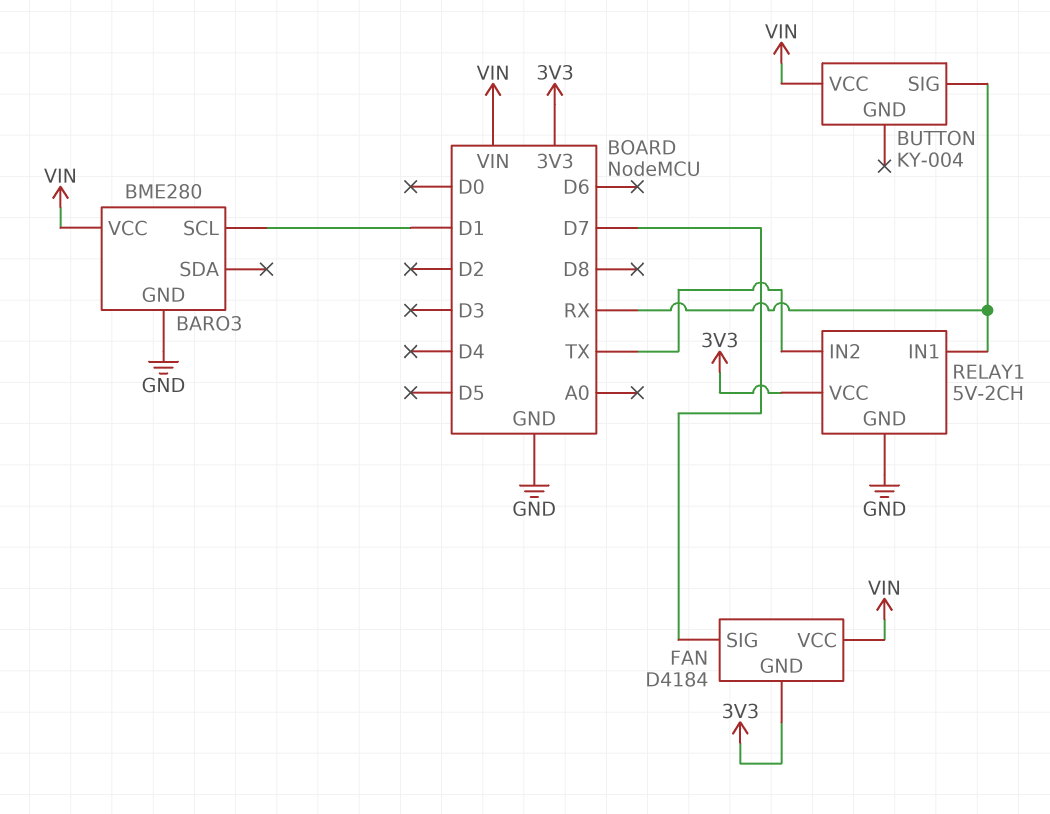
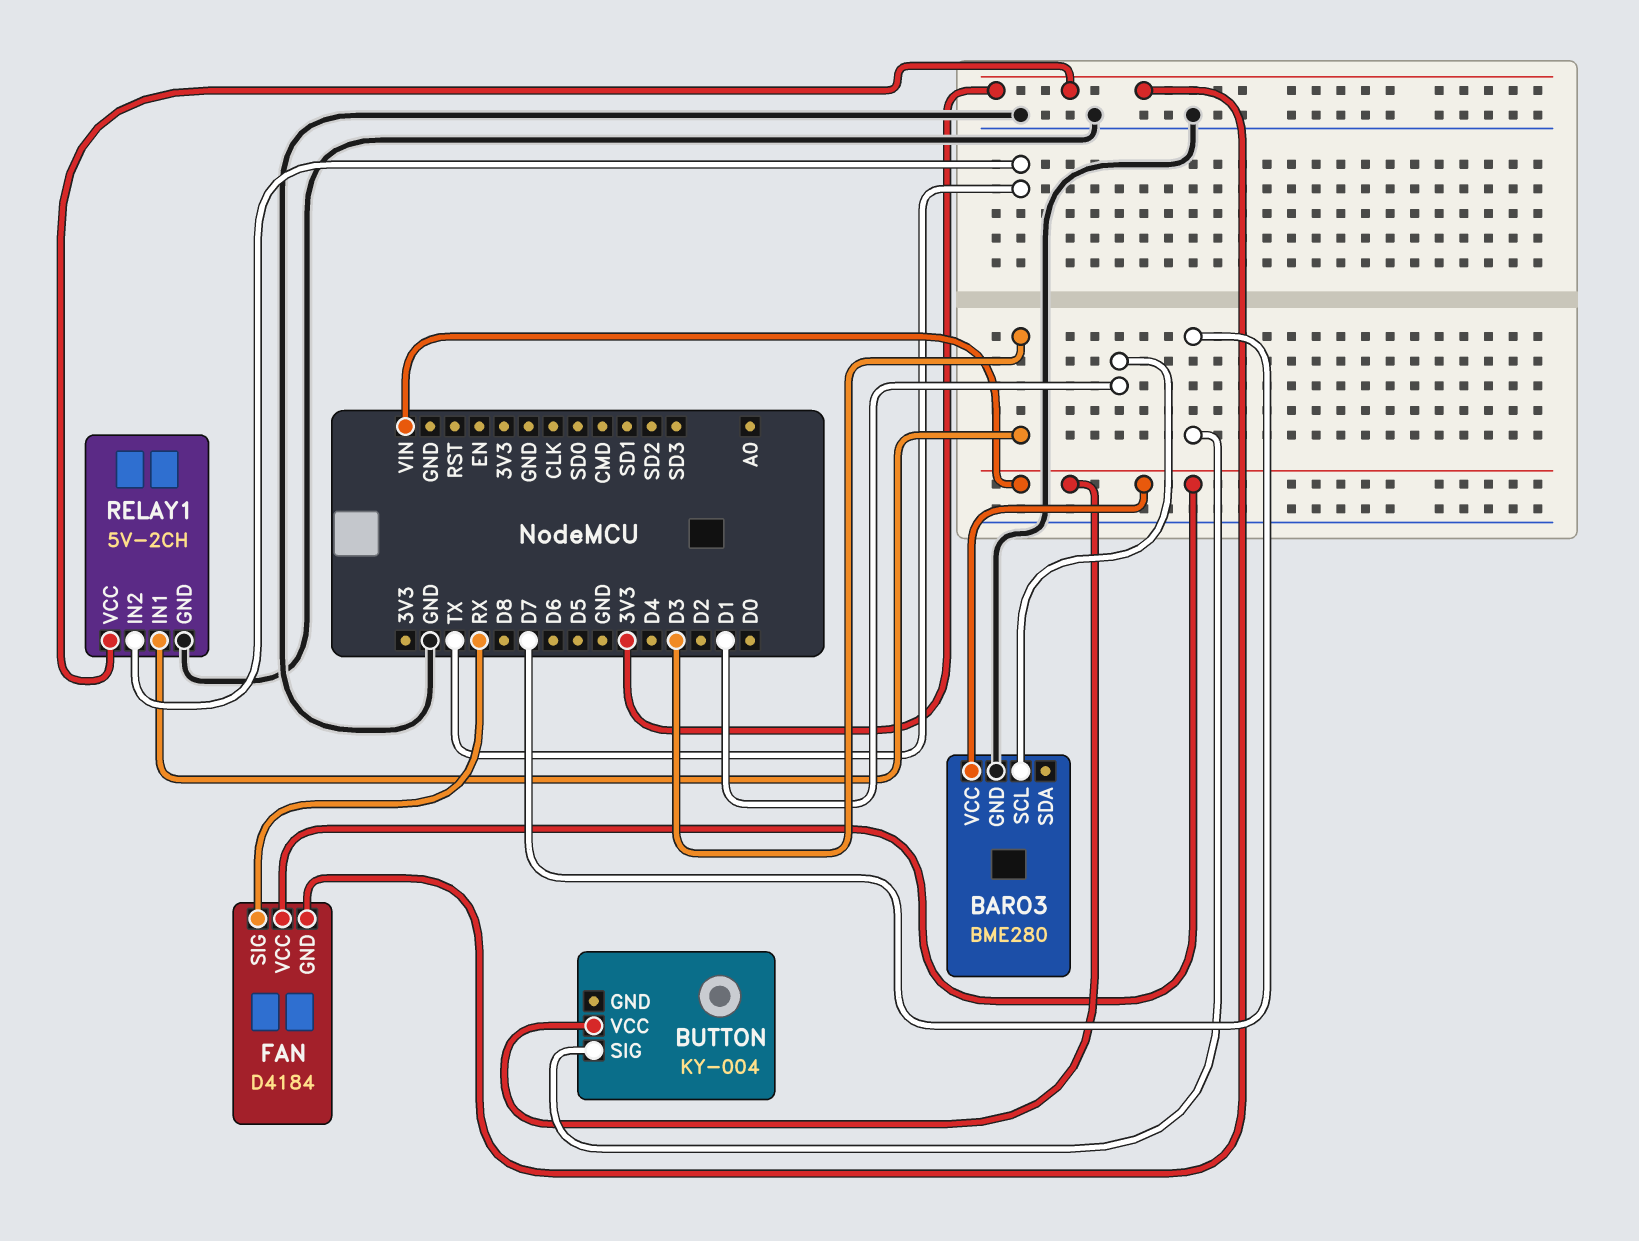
BUTTON pin SIG: RX -> D7
FAN pin SIG: D7 -> RX
RELAY1 pin IN1: RX -> D3

